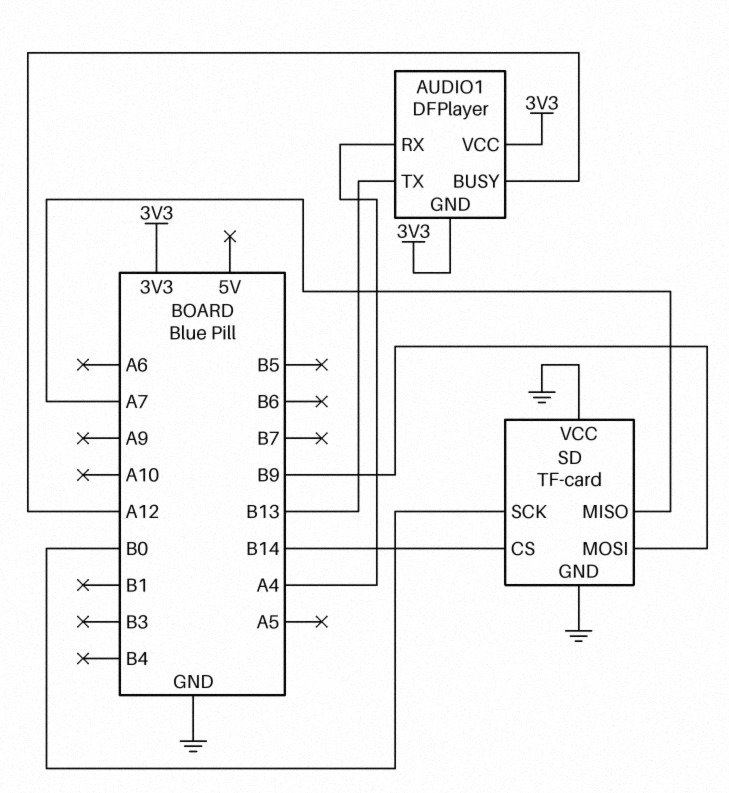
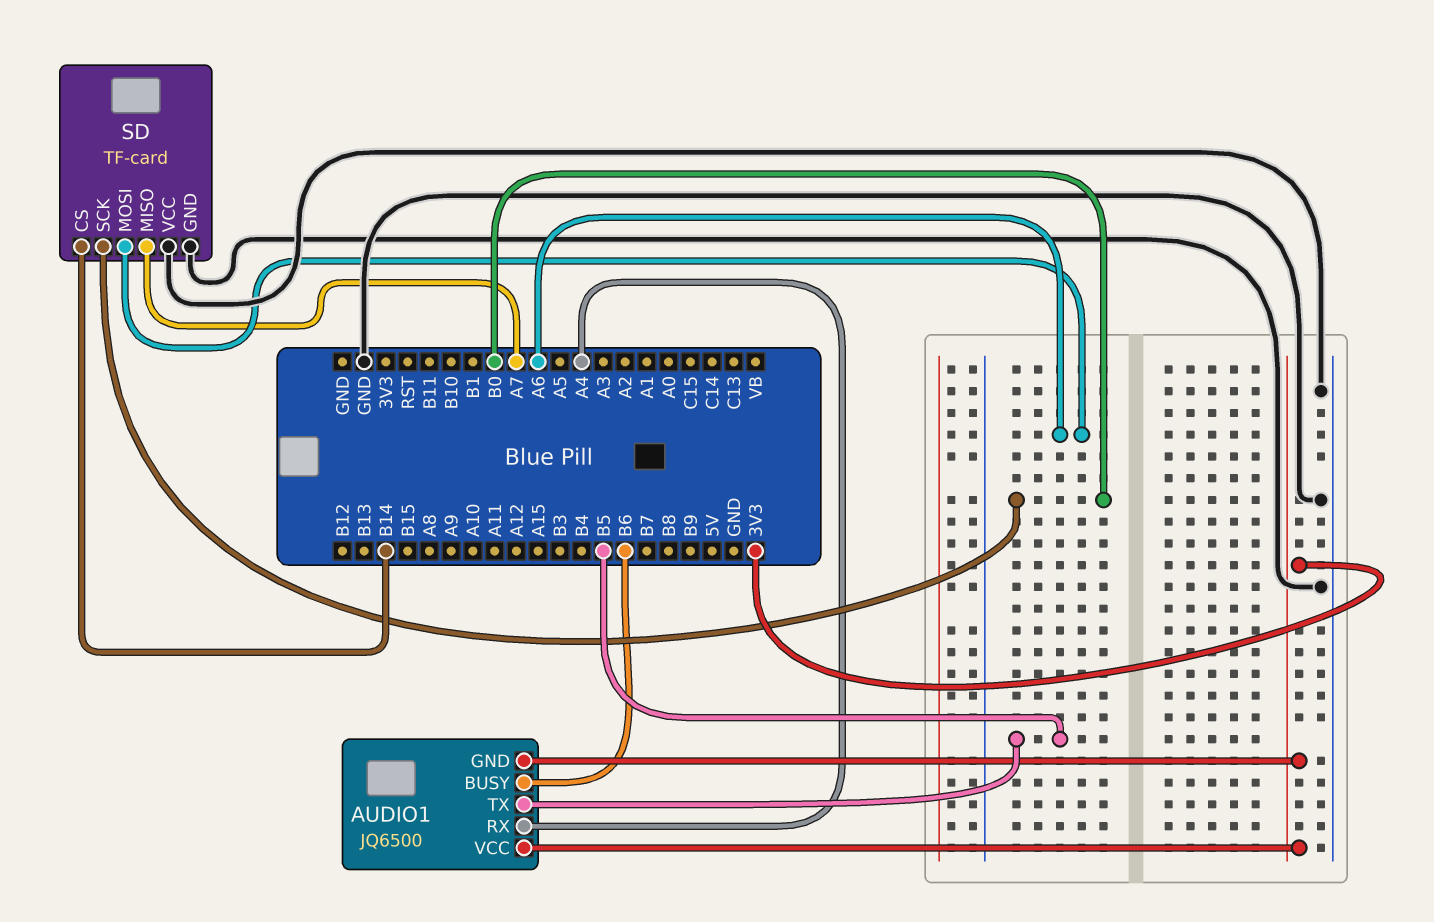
AUDIO1: DFPlayer -> JQ6500
AUDIO1 pin BUSY: A12 -> B6
AUDIO1 pin TX: B13 -> B5
SD pin MOSI: B9 -> A6

